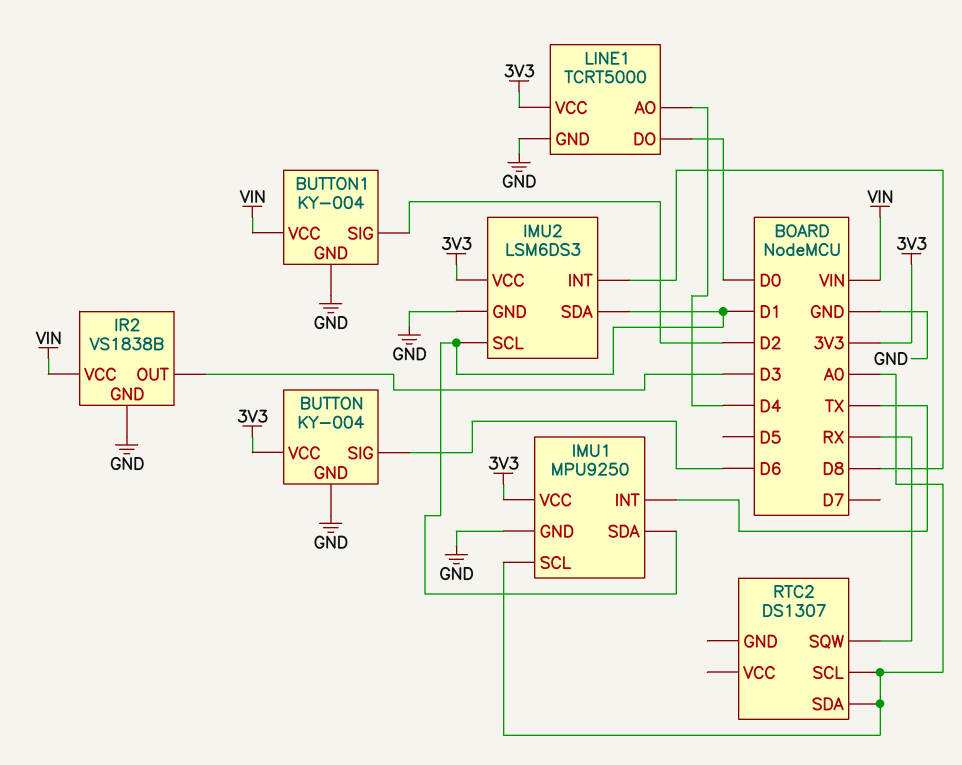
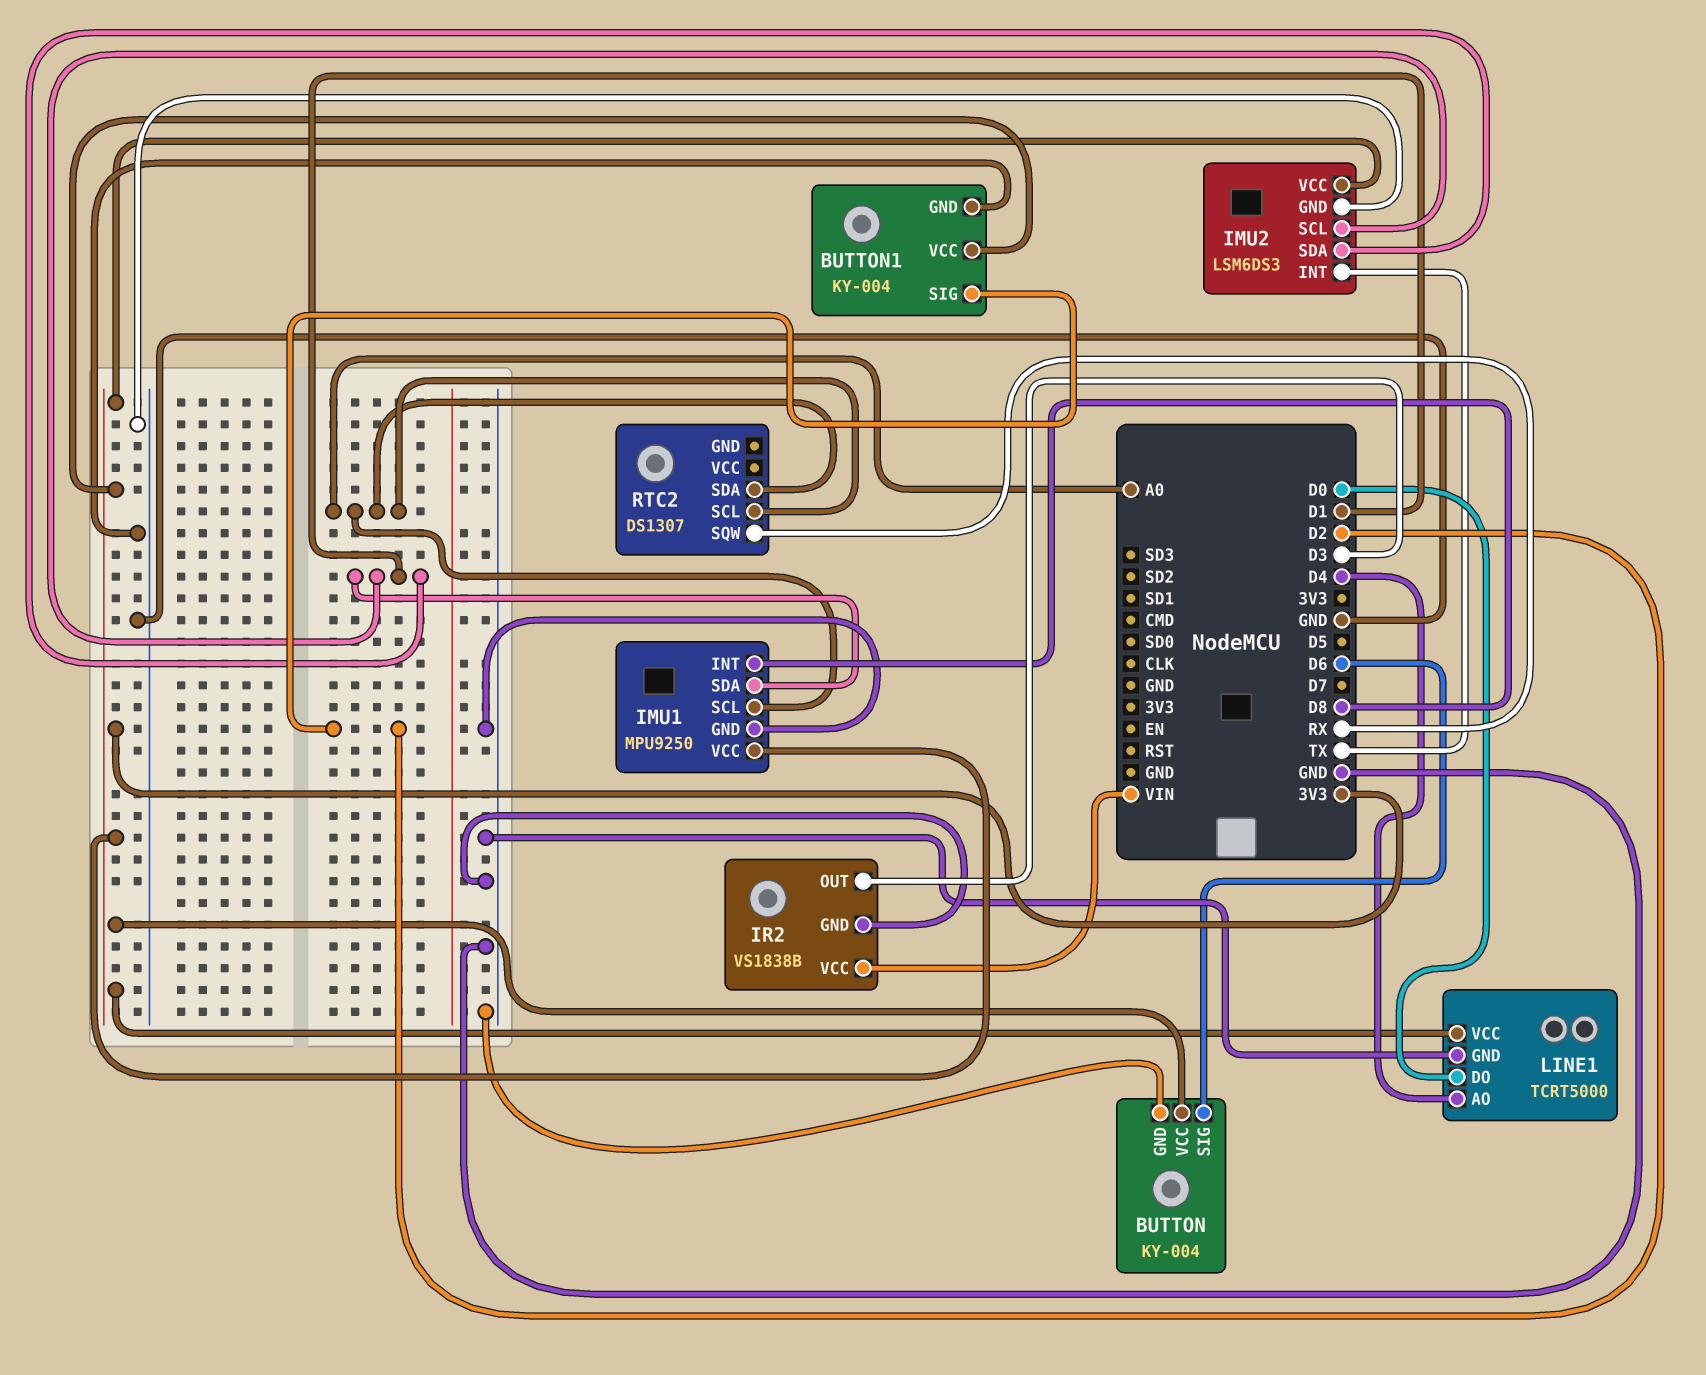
BUTTON1 pin VCC: VIN -> 3V3
IMU1 pin INT: TX -> D8
IMU2 pin INT: D8 -> TX

